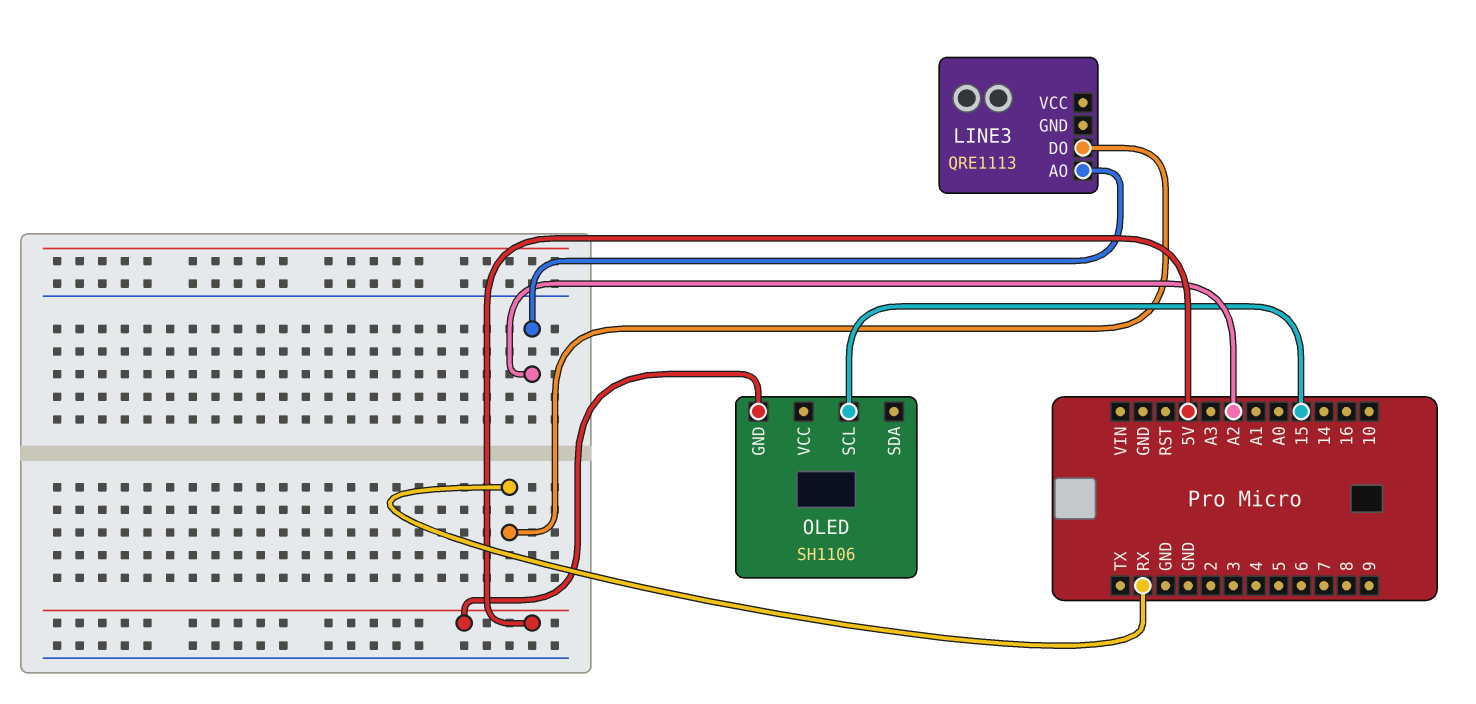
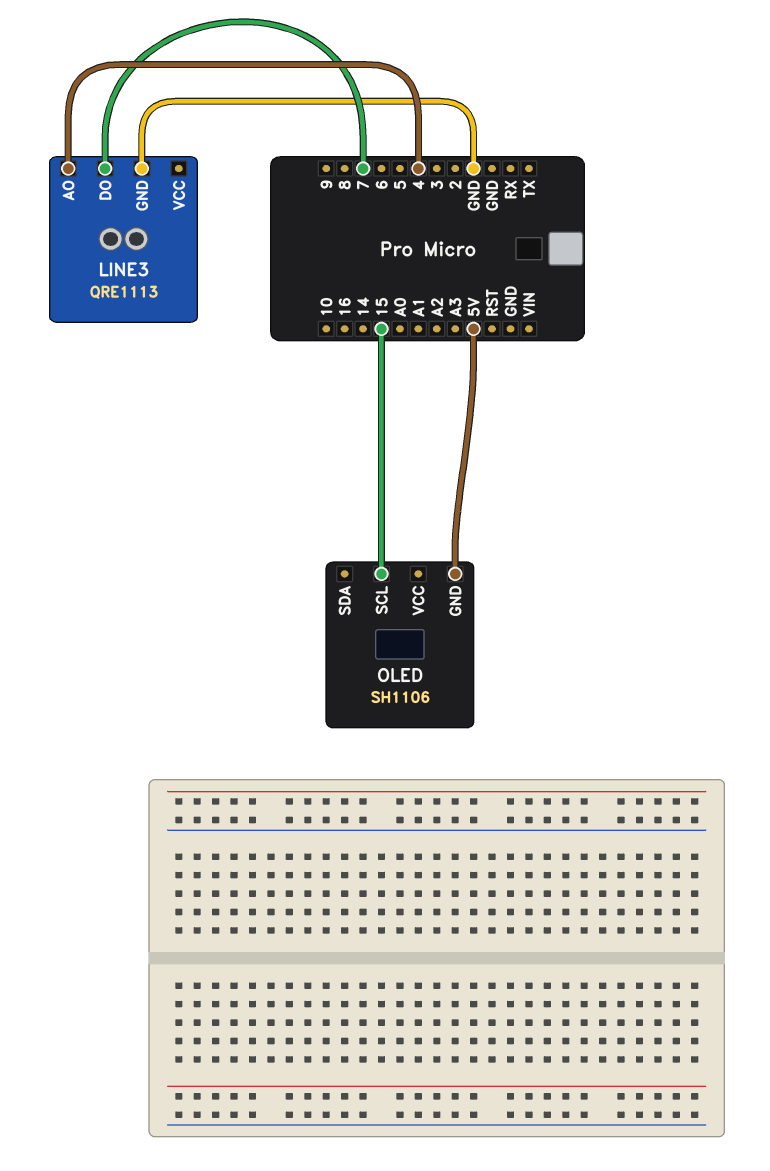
LINE3 pin AO: A2 -> 4
LINE3 pin DO: RX -> 7
LINE3 pin GND: none -> GND

